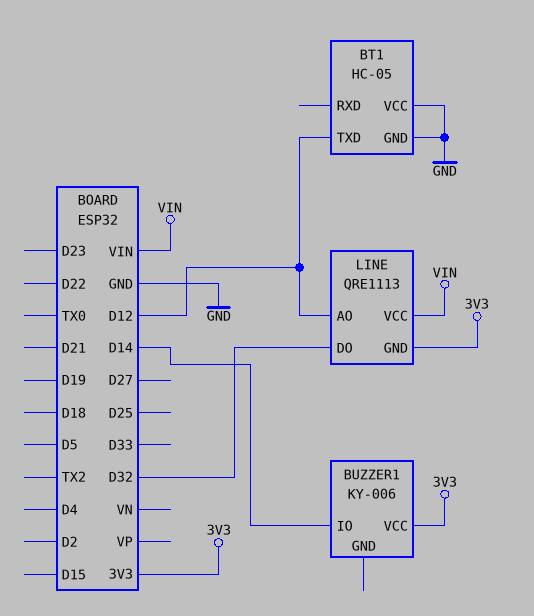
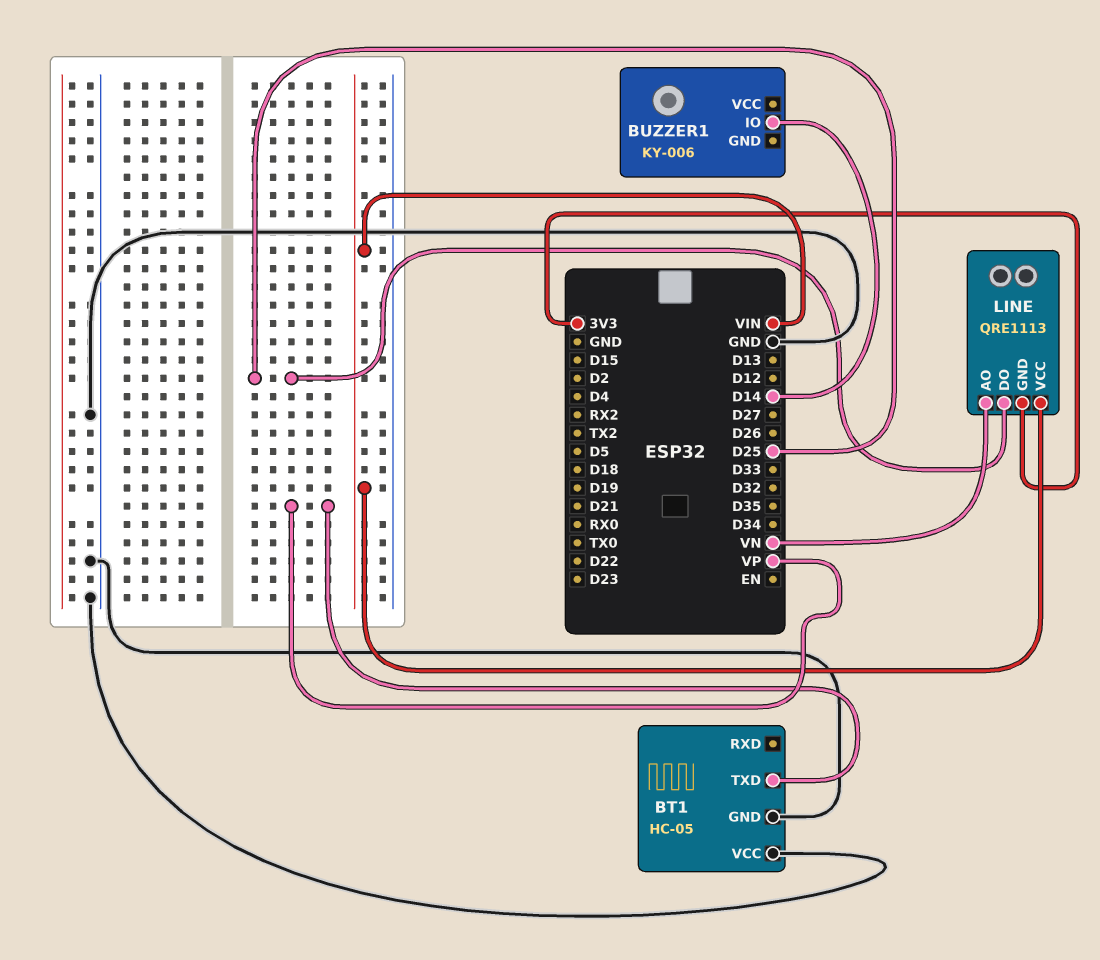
BT1 pin TXD: D12 -> VP
BUZZER1 pin VCC: 3V3 -> none
LINE pin AO: D12 -> VN
LINE pin DO: D32 -> D25

